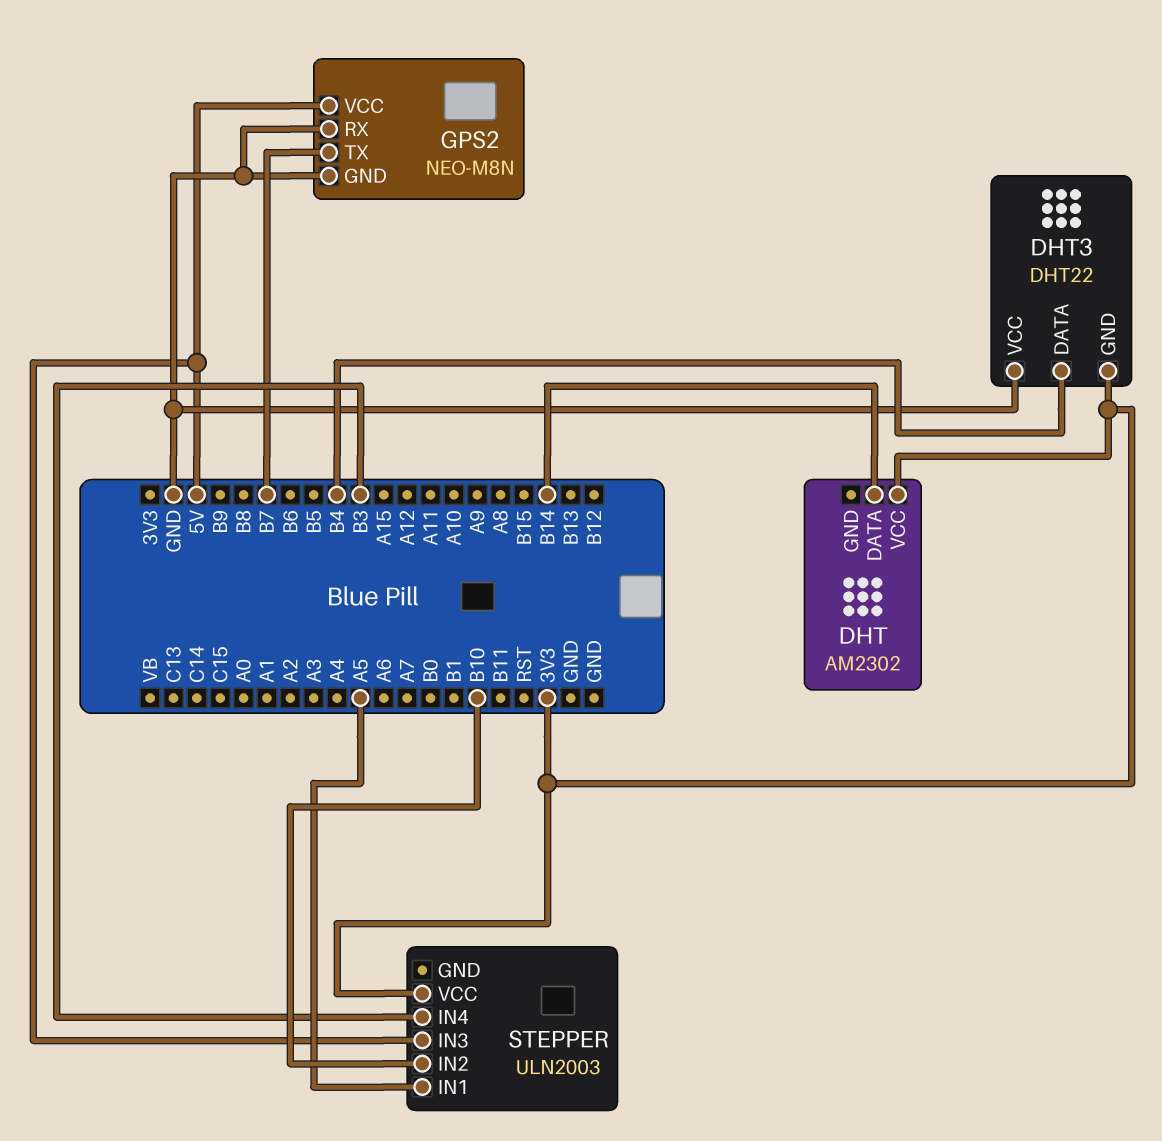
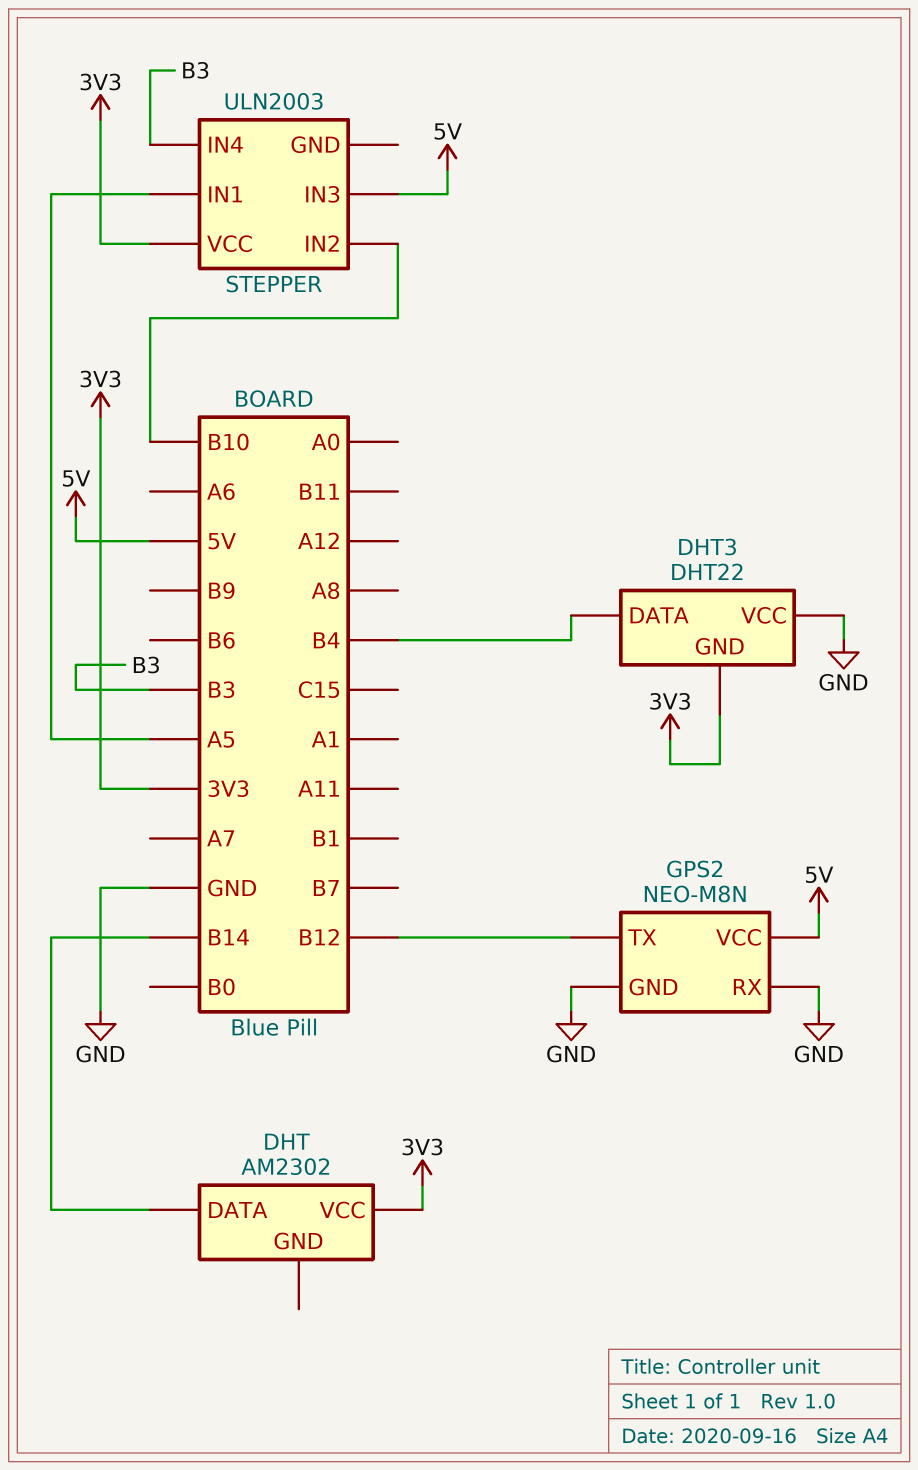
GPS2 pin TX: B7 -> B12

